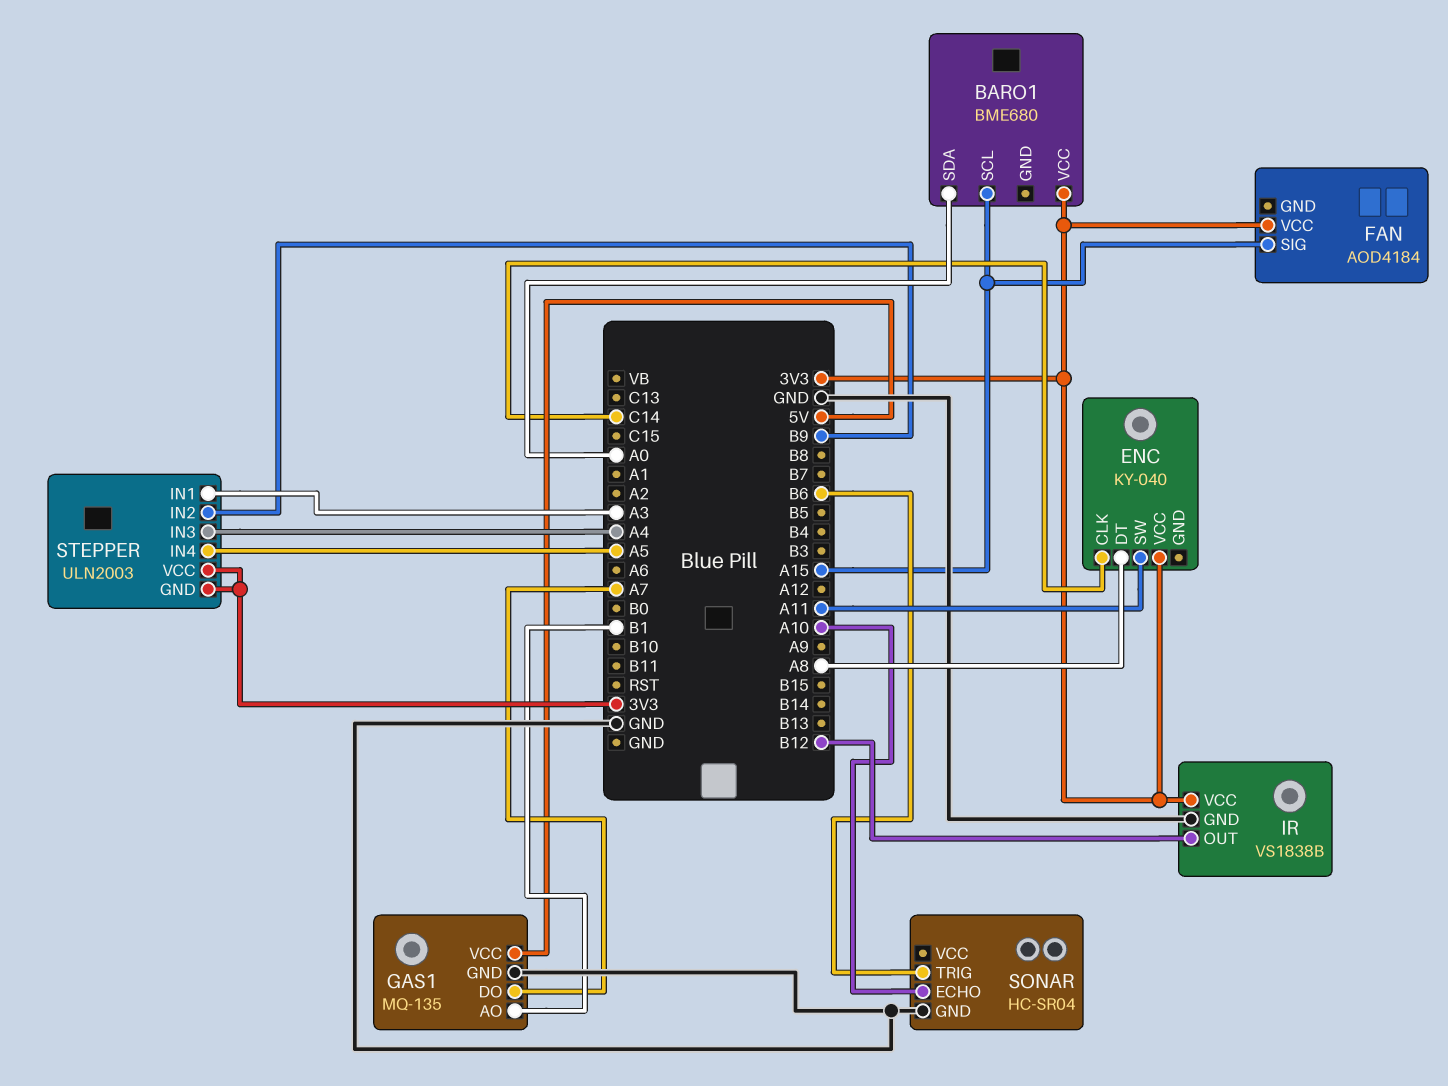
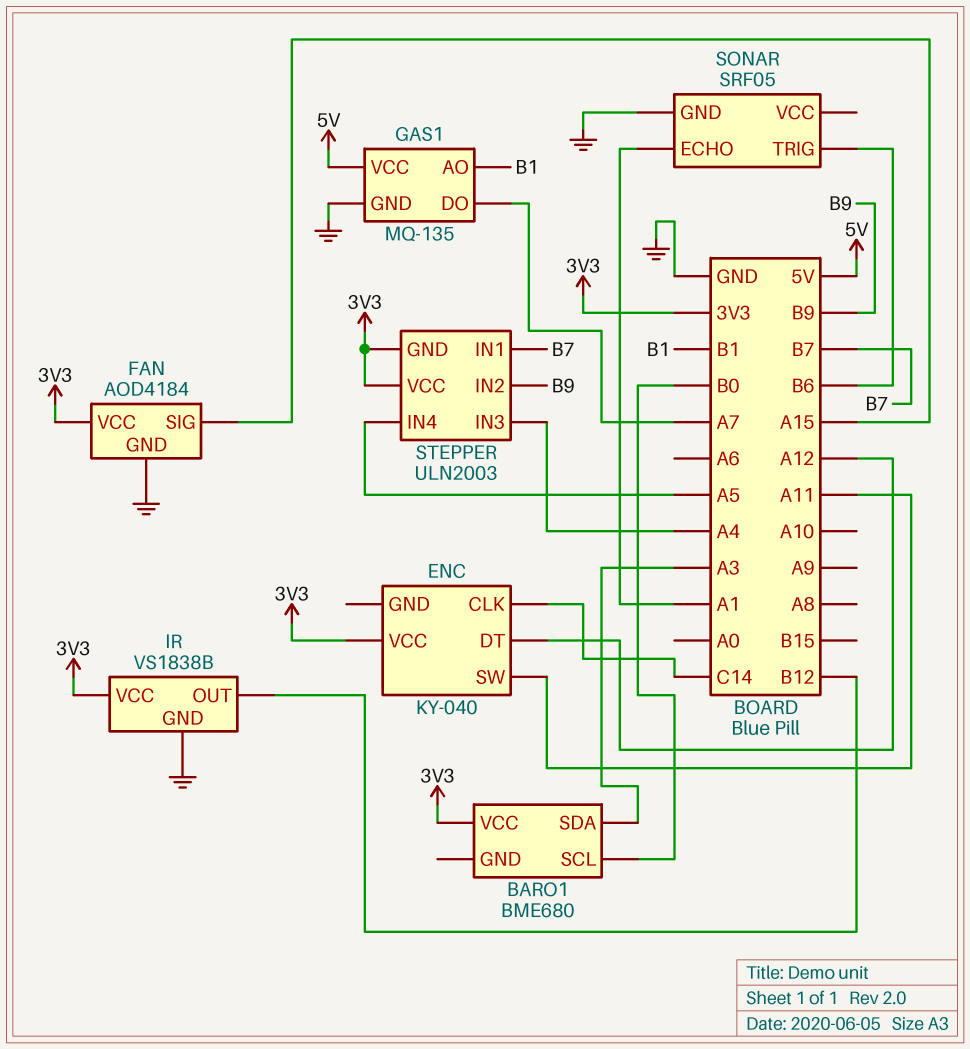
BARO1 pin SCL: A15 -> B0
BARO1 pin SDA: A0 -> A3
ENC pin DT: A8 -> A12
FAN pin GND: none -> GND
SONAR: HC-SR04 -> SRF05
SONAR pin ECHO: A10 -> A1
STEPPER pin IN1: A3 -> B7

